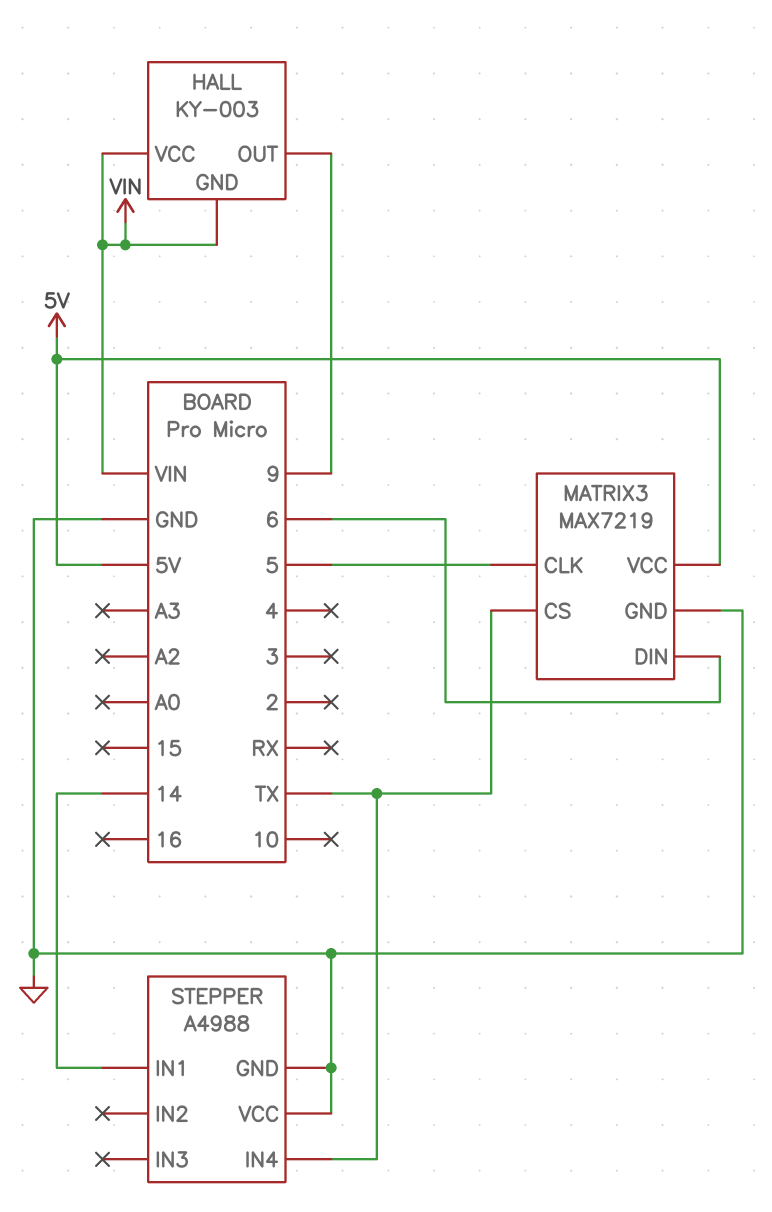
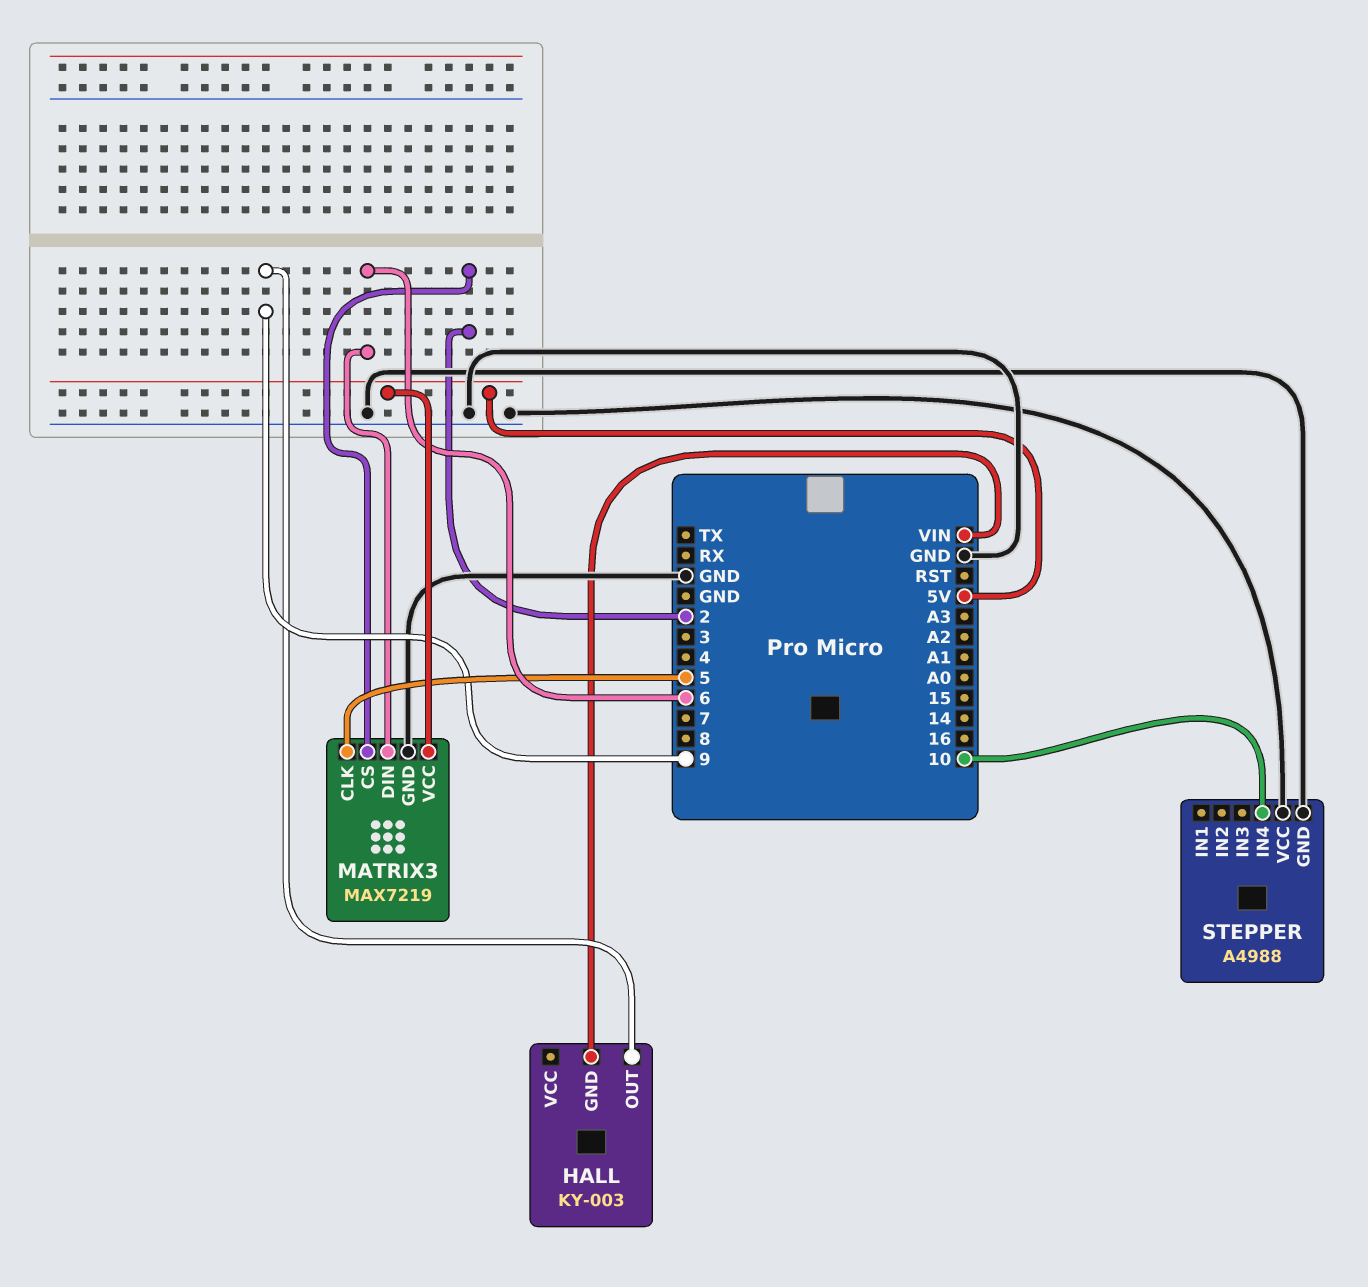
HALL pin VCC: VIN -> none
MATRIX3 pin CS: TX -> 2
STEPPER pin IN1: 14 -> none
STEPPER pin IN4: TX -> 10

